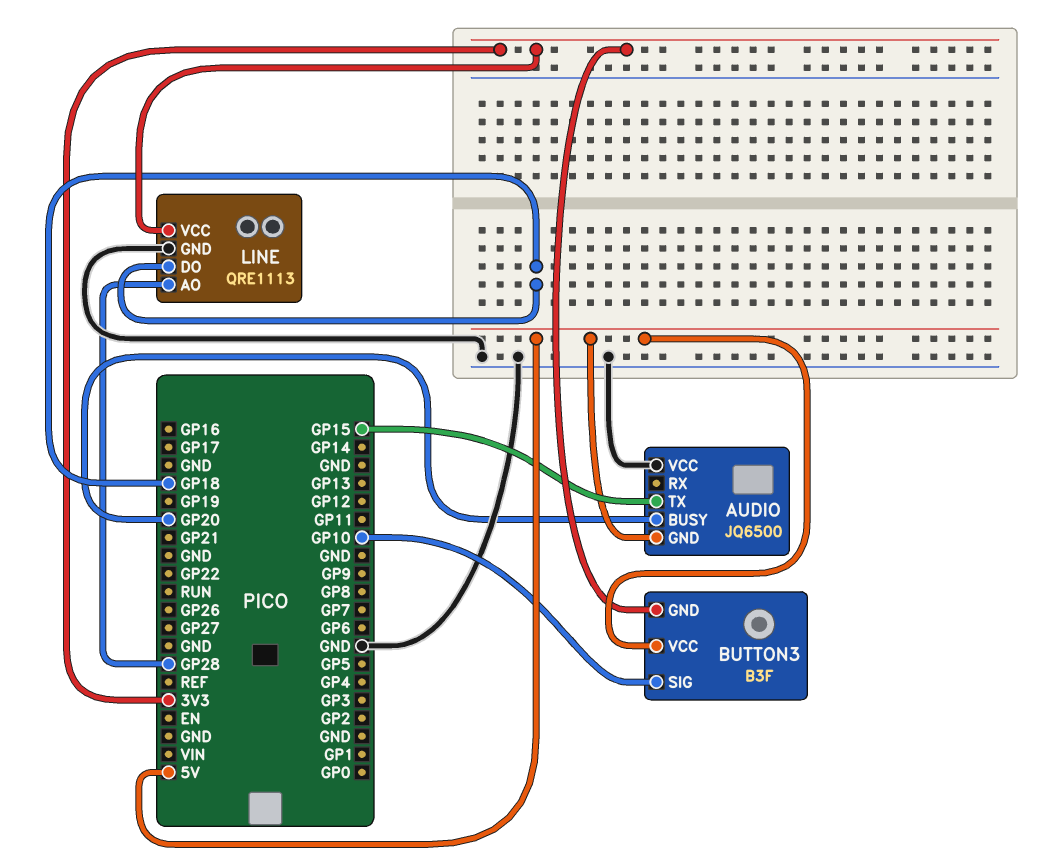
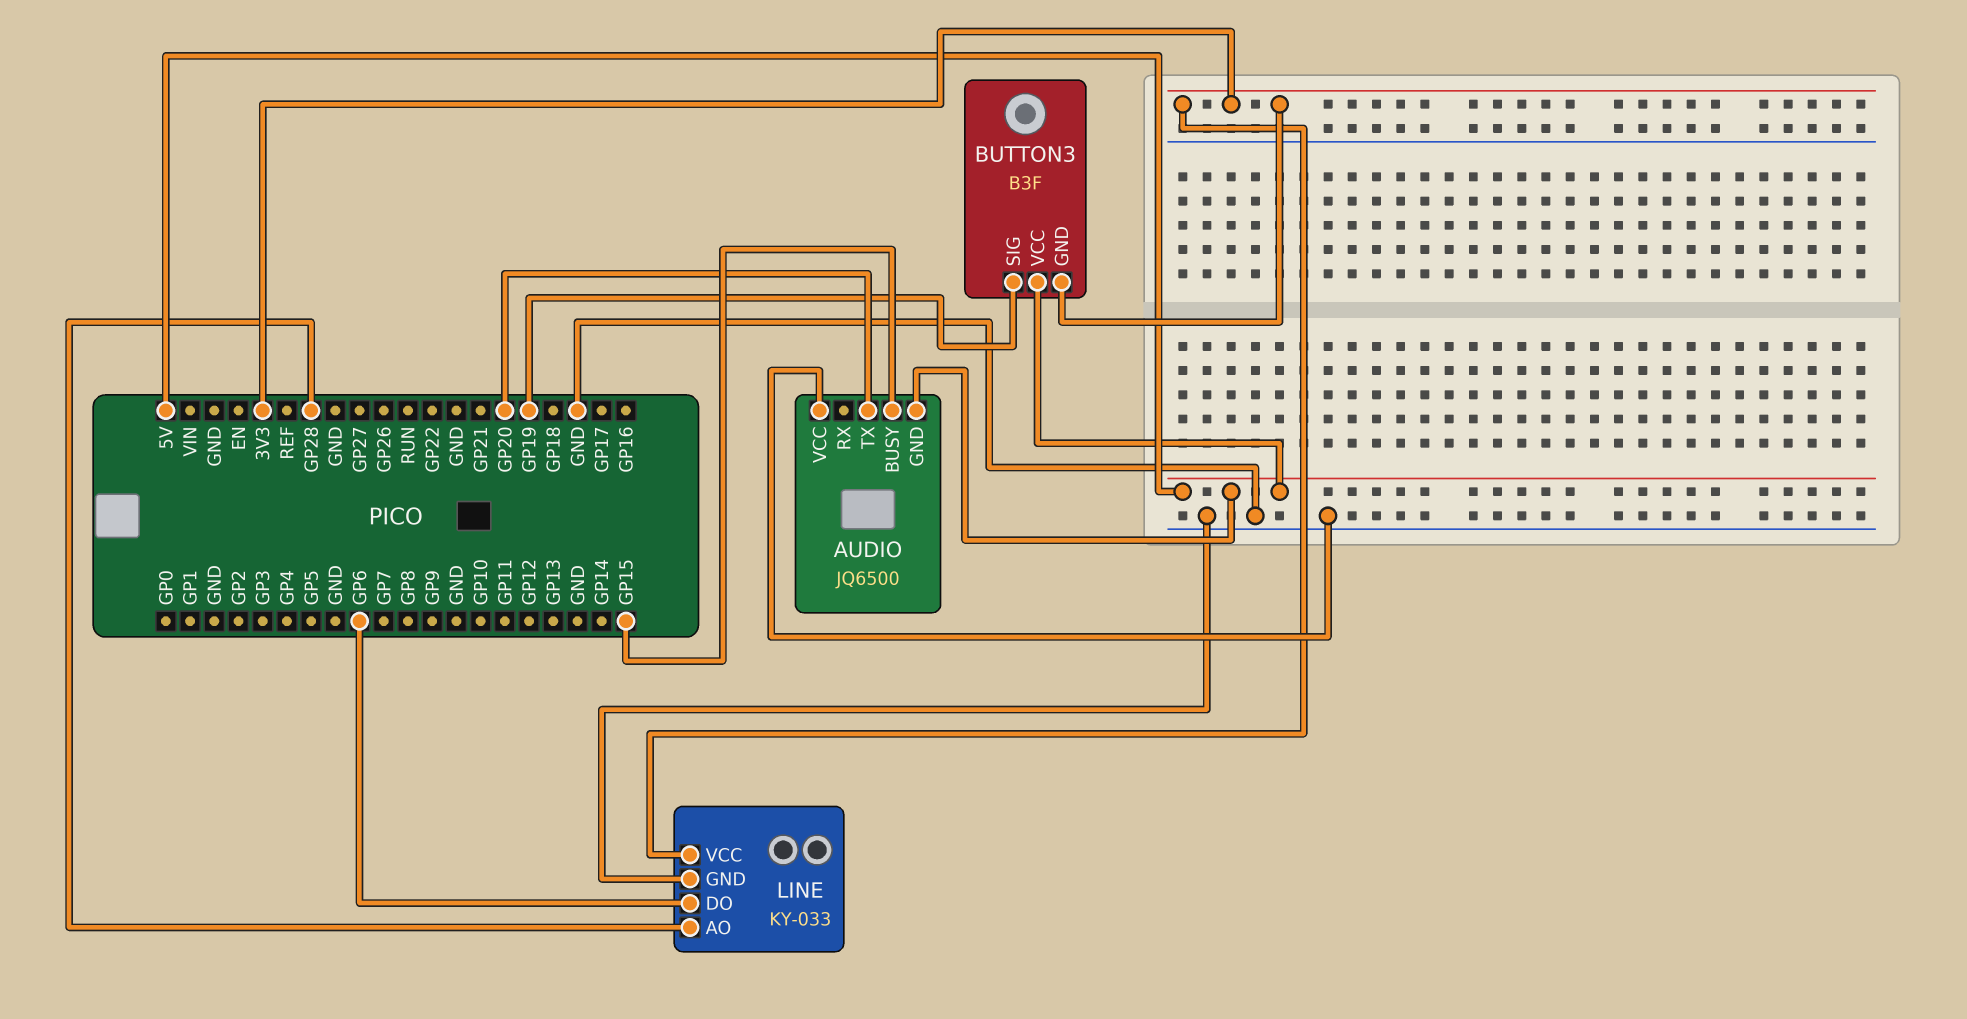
AUDIO pin BUSY: GP20 -> GP15
AUDIO pin TX: GP15 -> GP20
BUTTON3 pin SIG: GP10 -> GP19
LINE: QRE1113 -> KY-033
LINE pin DO: GP18 -> GP6

